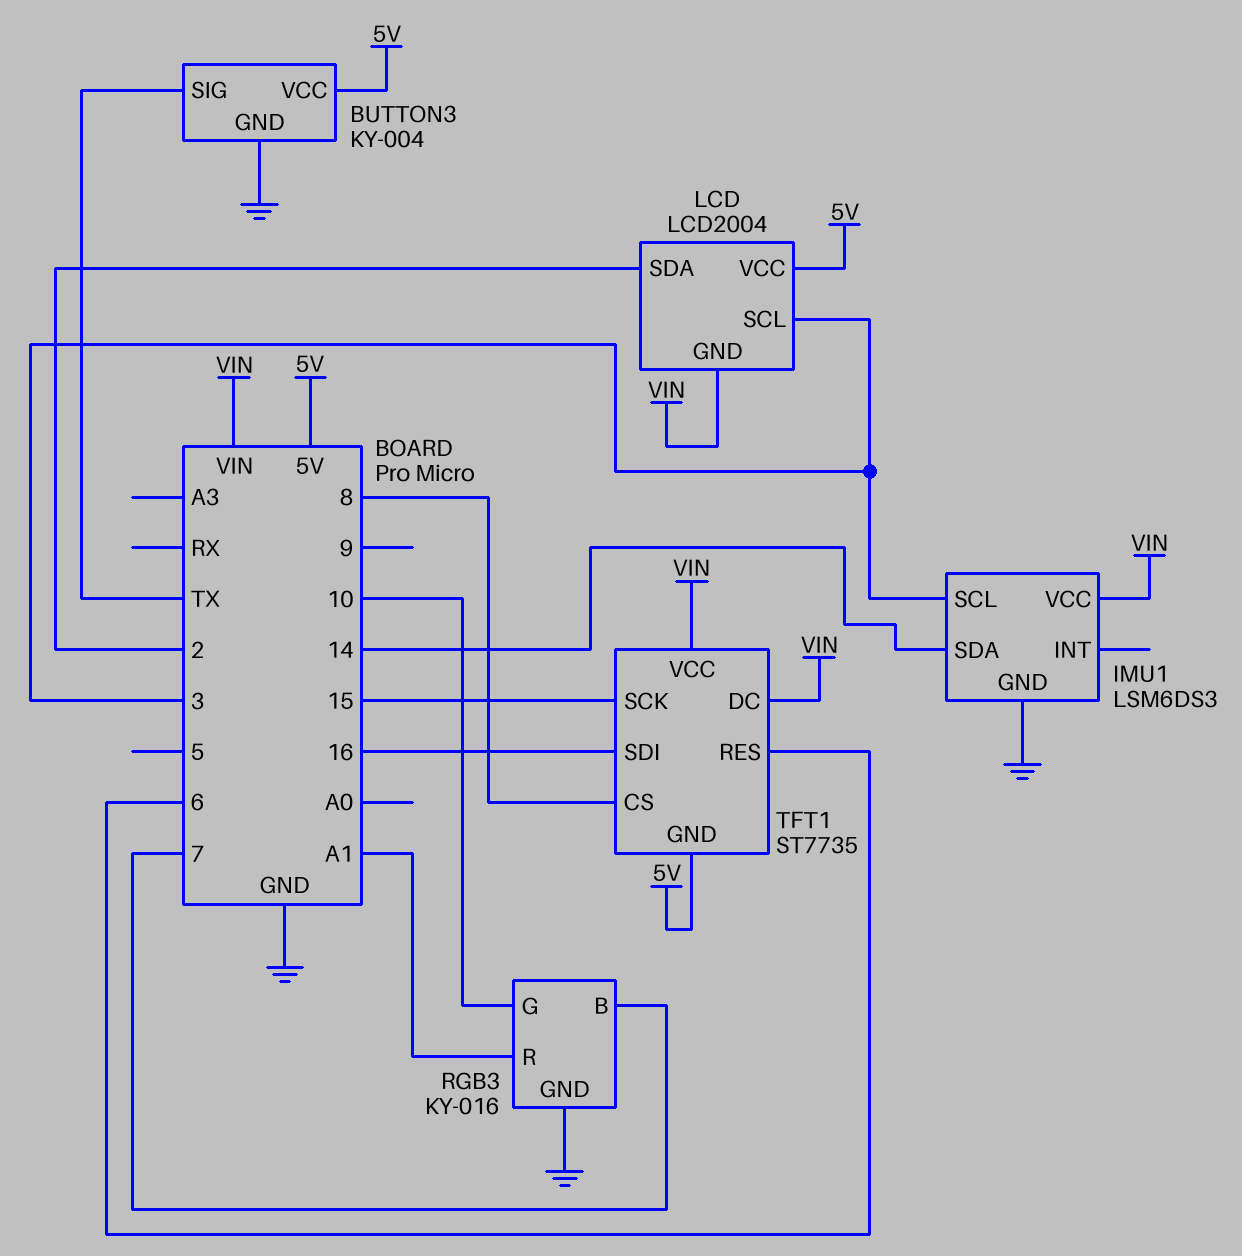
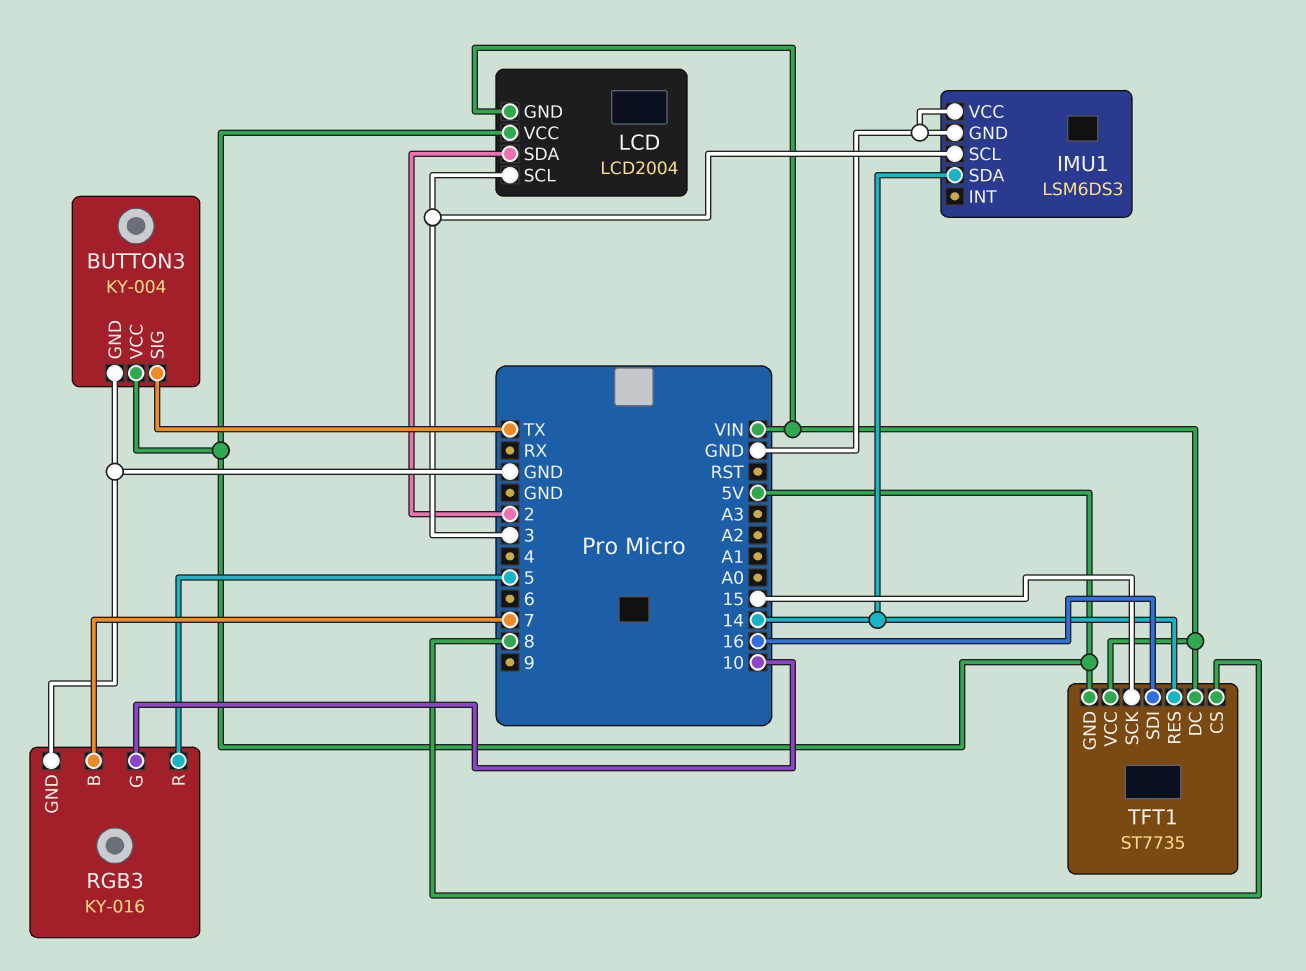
IMU1 pin VCC: VIN -> GND
RGB3 pin R: A1 -> 5
TFT1 pin RES: 6 -> 14

